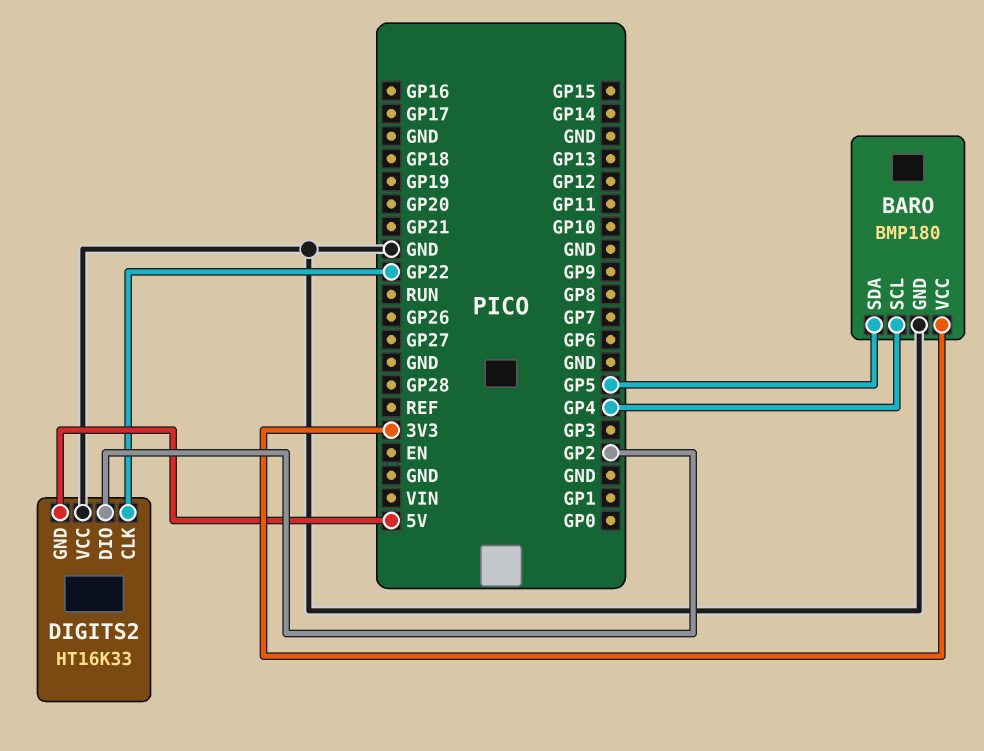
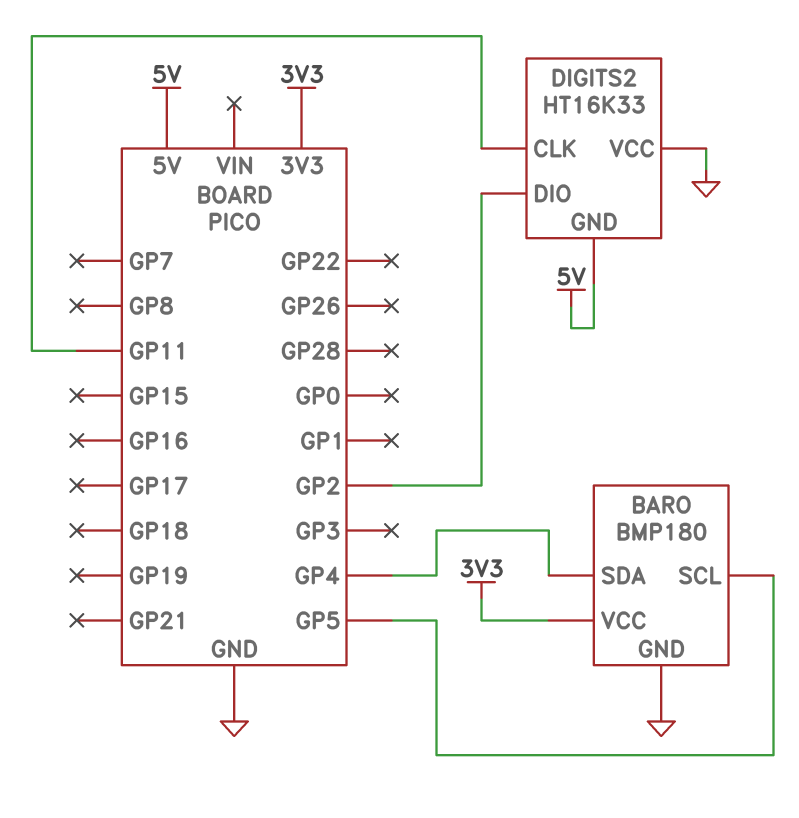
BARO pin SCL: GP4 -> GP5
BARO pin SDA: GP5 -> GP4
DIGITS2 pin CLK: GP22 -> GP11

